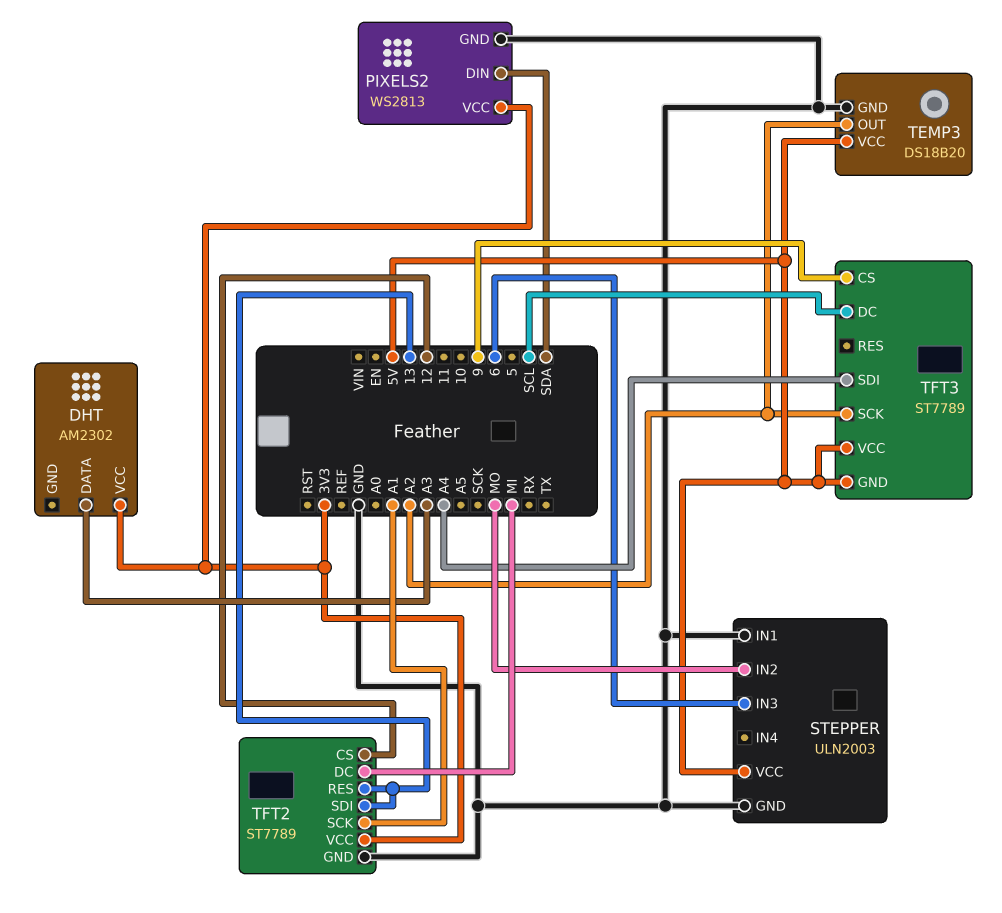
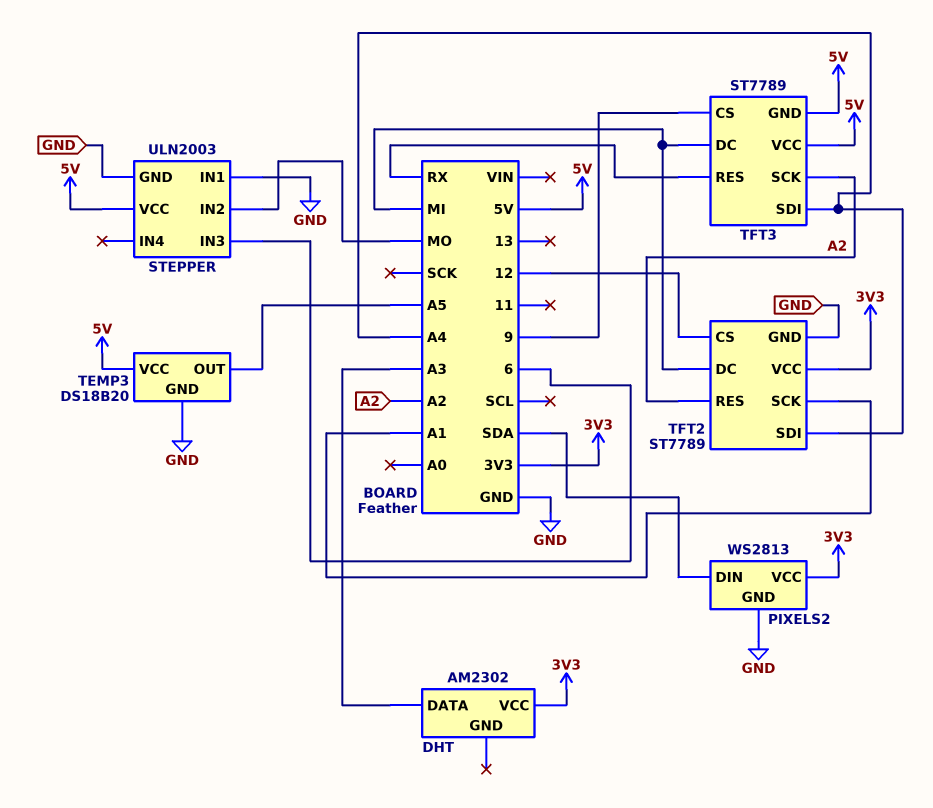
TEMP3 pin OUT: A2 -> A5
TFT2 pin RES: 13 -> A2
TFT2 pin SDI: 13 -> A4
TFT3 pin DC: SCL -> MI
TFT3 pin RES: none -> RX

